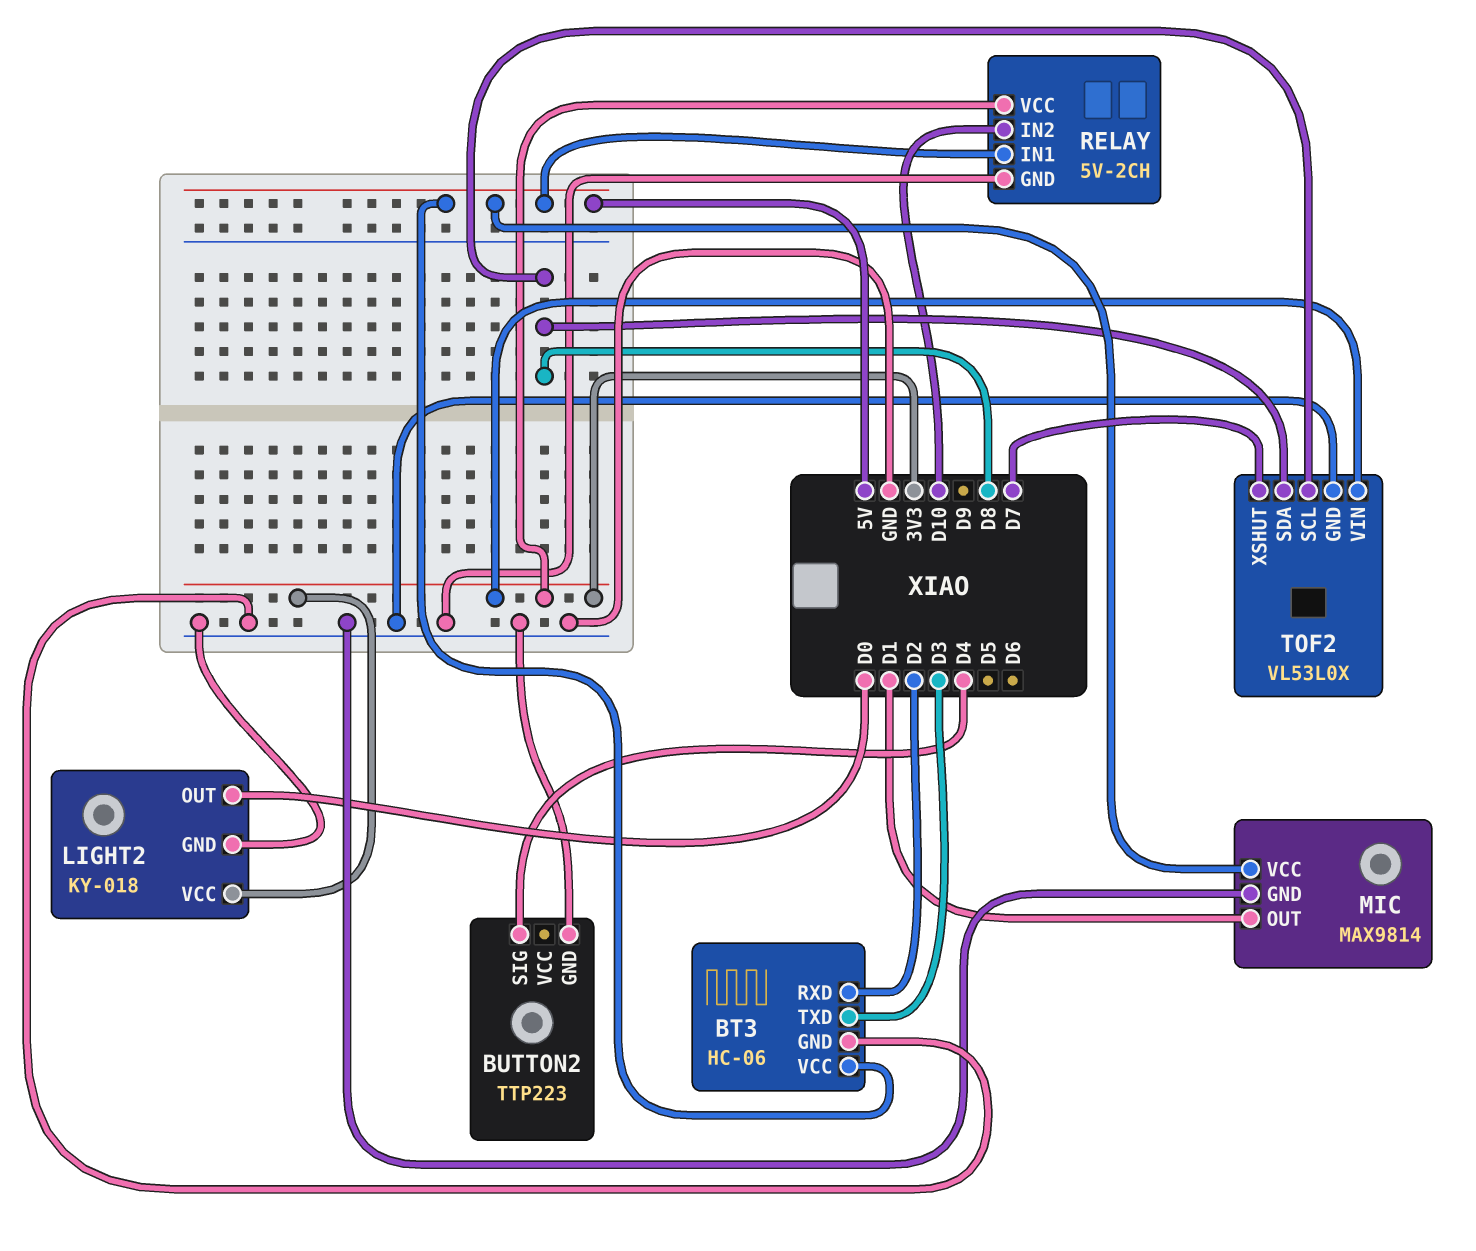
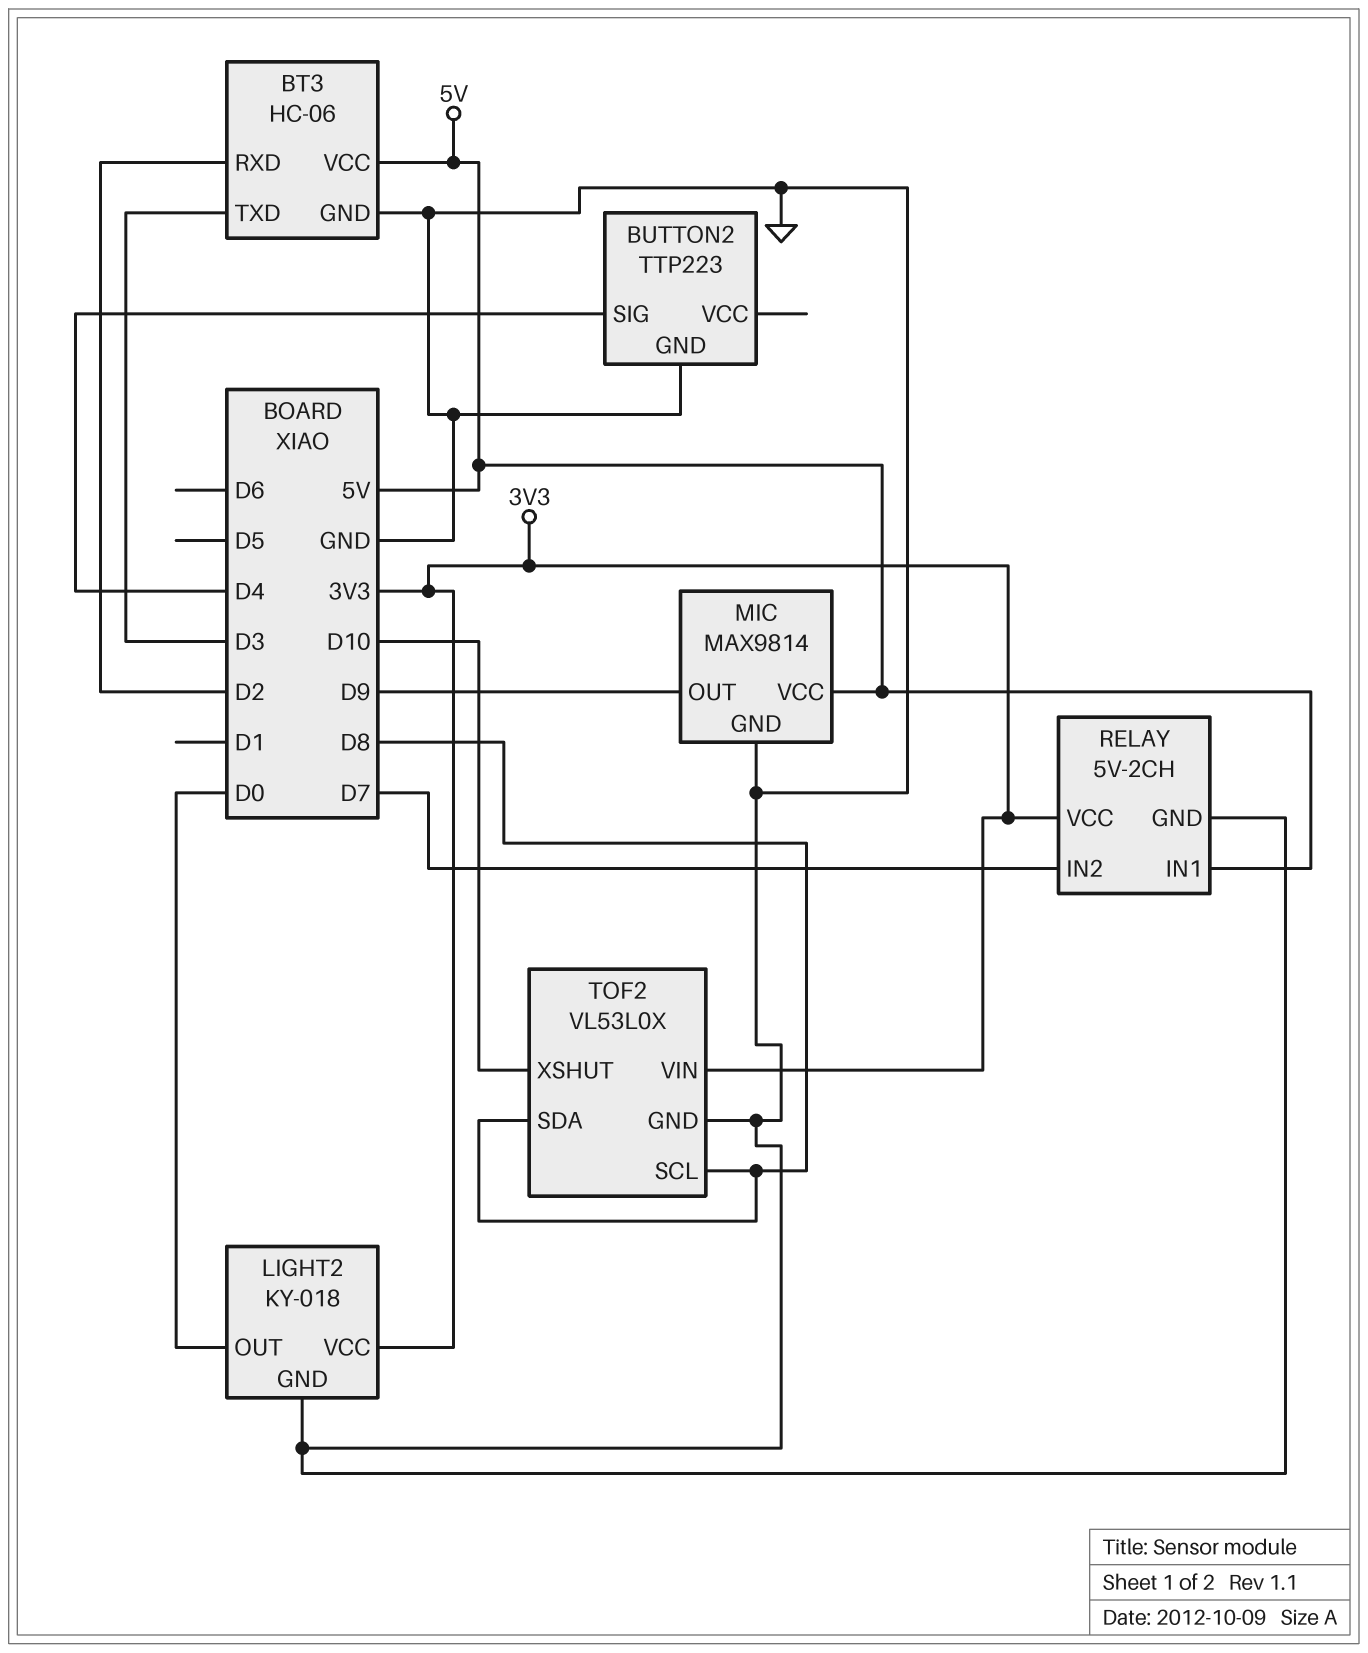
MIC pin OUT: D1 -> D9
RELAY pin IN2: D10 -> D7
TOF2 pin XSHUT: D7 -> D10

